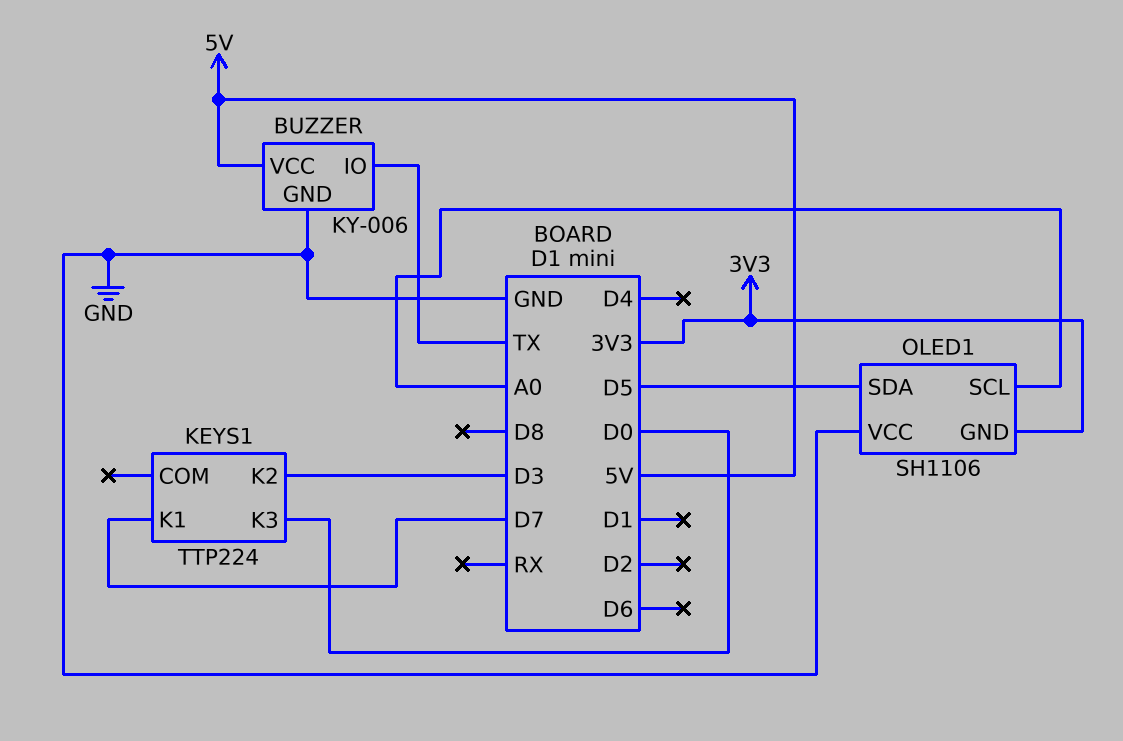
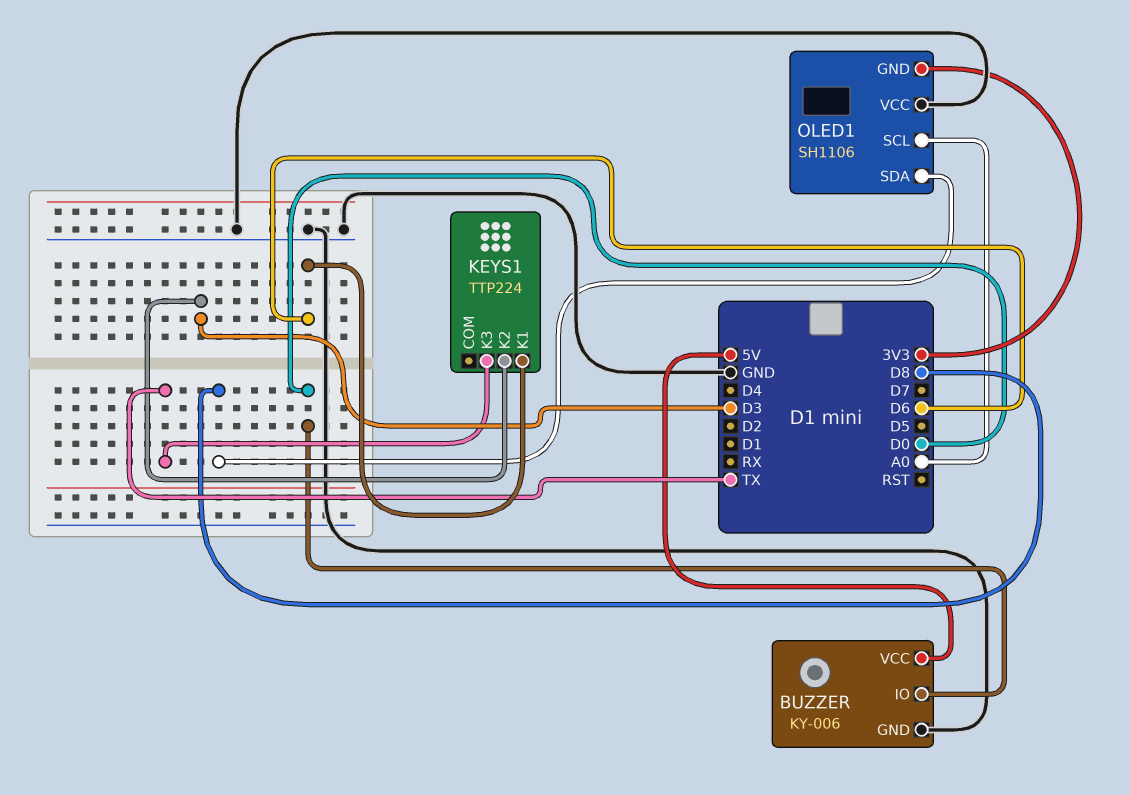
BUZZER pin IO: TX -> D0
KEYS1 pin K1: D7 -> D6
KEYS1 pin K3: D0 -> TX
OLED1 pin SDA: D5 -> D8

